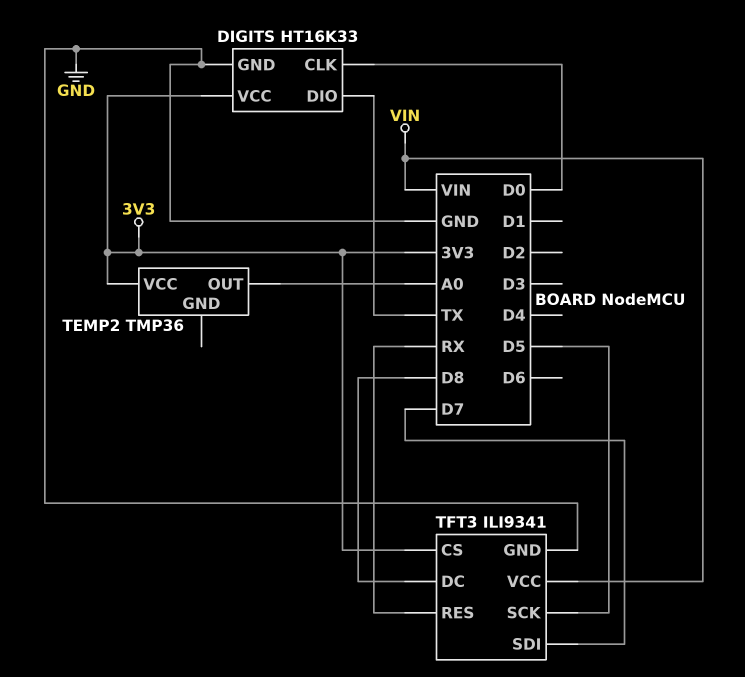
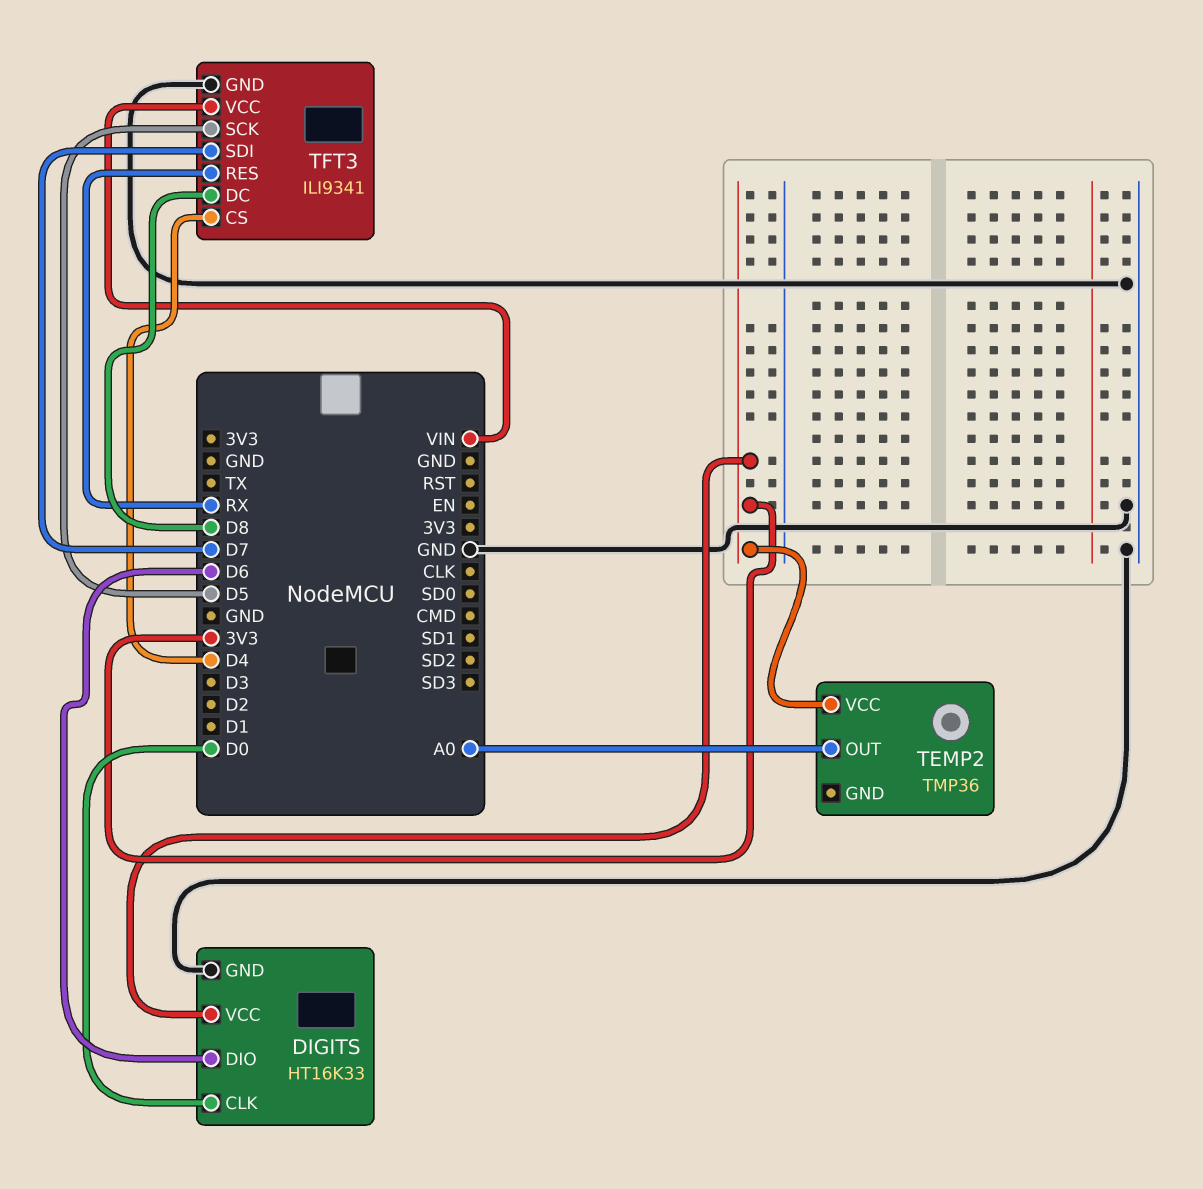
DIGITS pin DIO: TX -> D6
TFT3 pin CS: 3V3 -> D4

